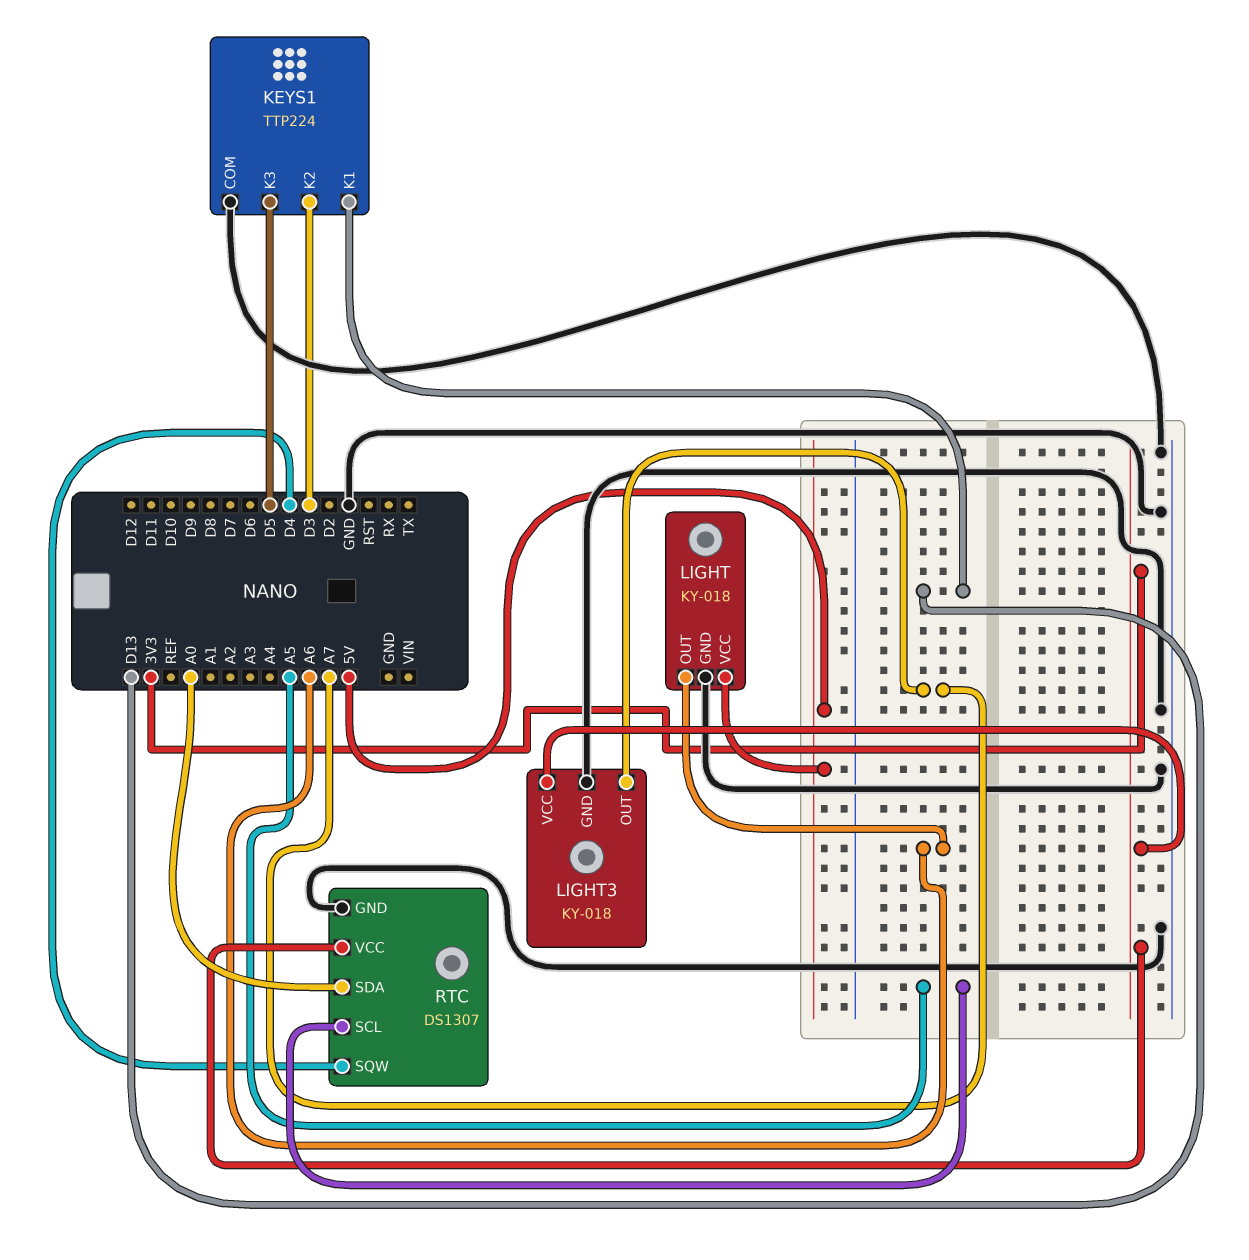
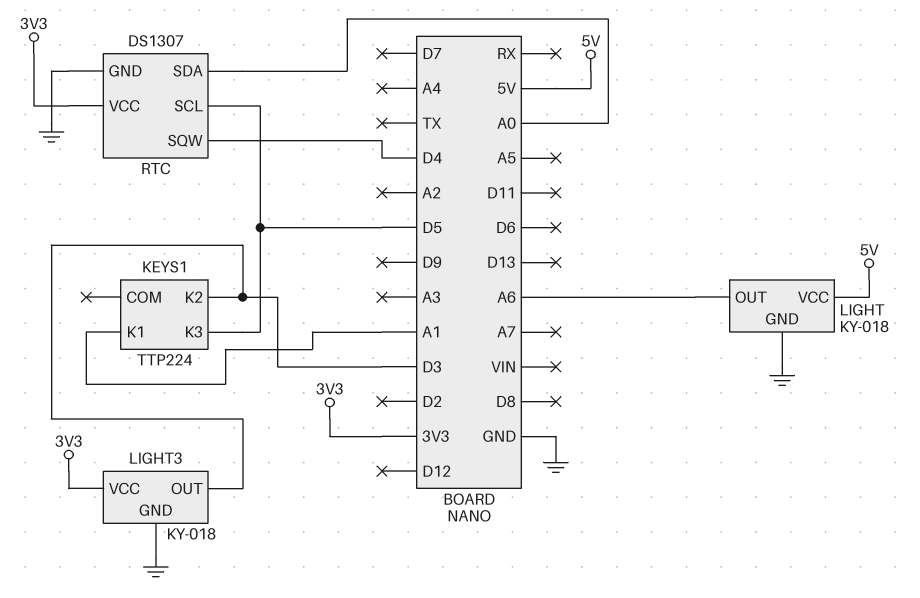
KEYS1 pin COM: GND -> none
KEYS1 pin K1: D13 -> A1
LIGHT3 pin OUT: A7 -> D3
RTC pin SCL: A5 -> D5

